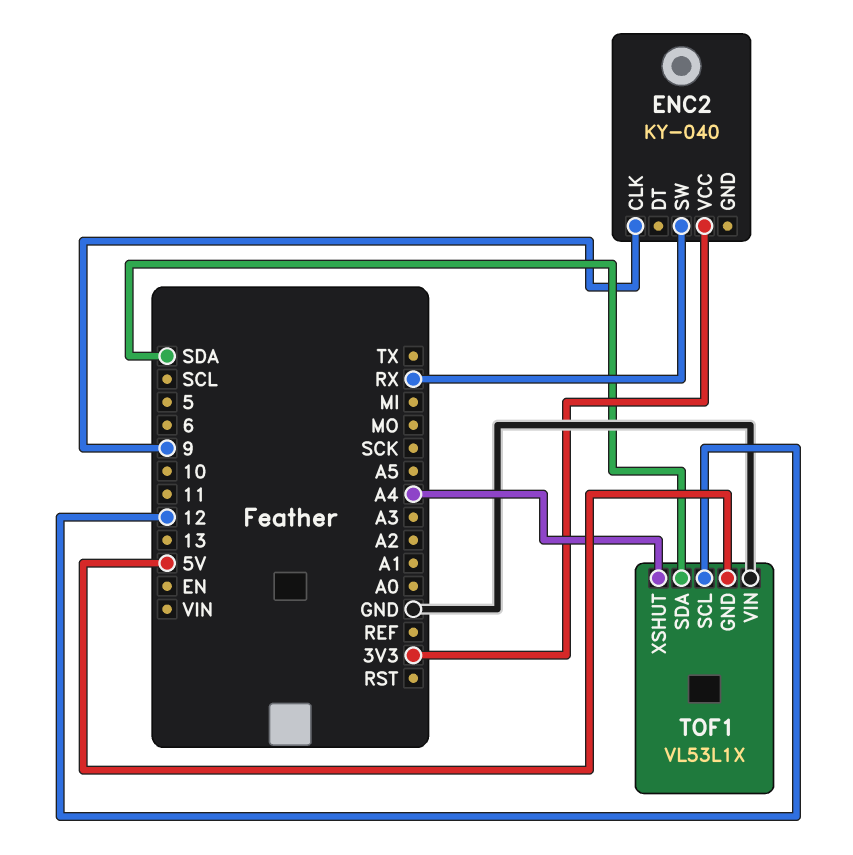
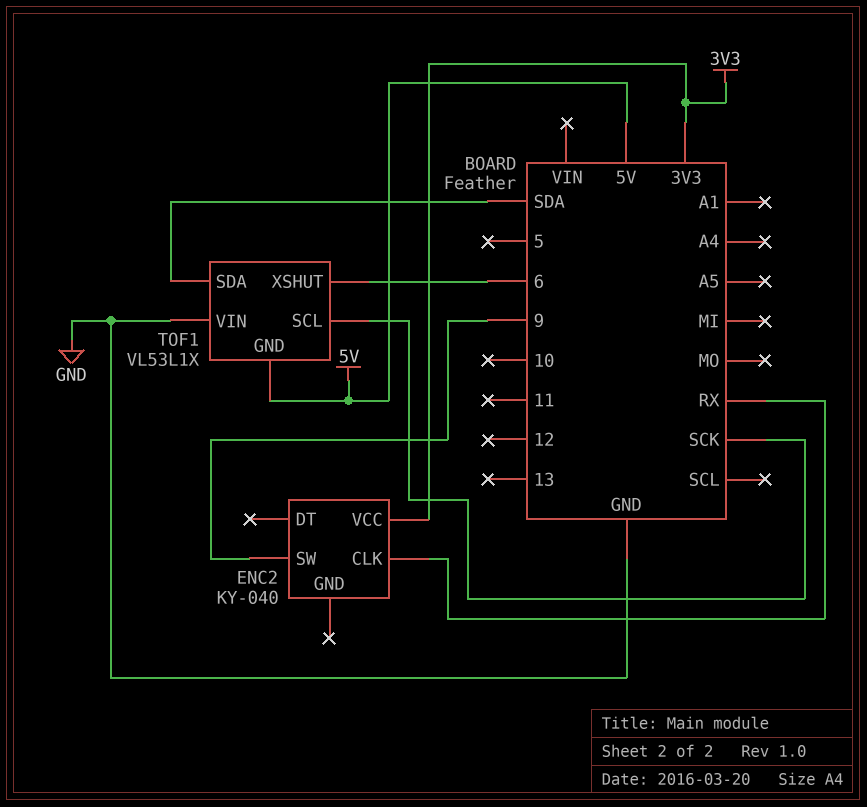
ENC2 pin CLK: 9 -> RX
ENC2 pin SW: RX -> 9
TOF1 pin SCL: 12 -> SCK
TOF1 pin XSHUT: A4 -> 6

